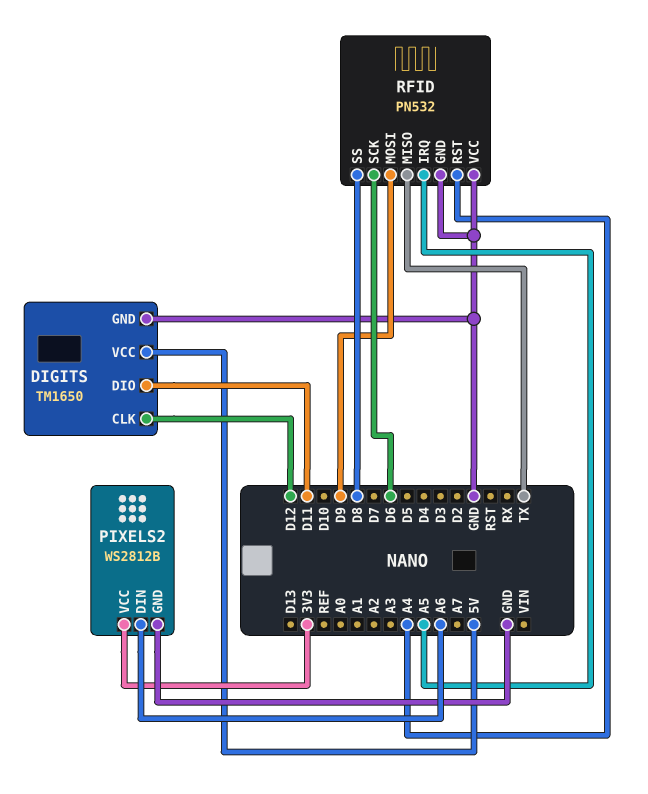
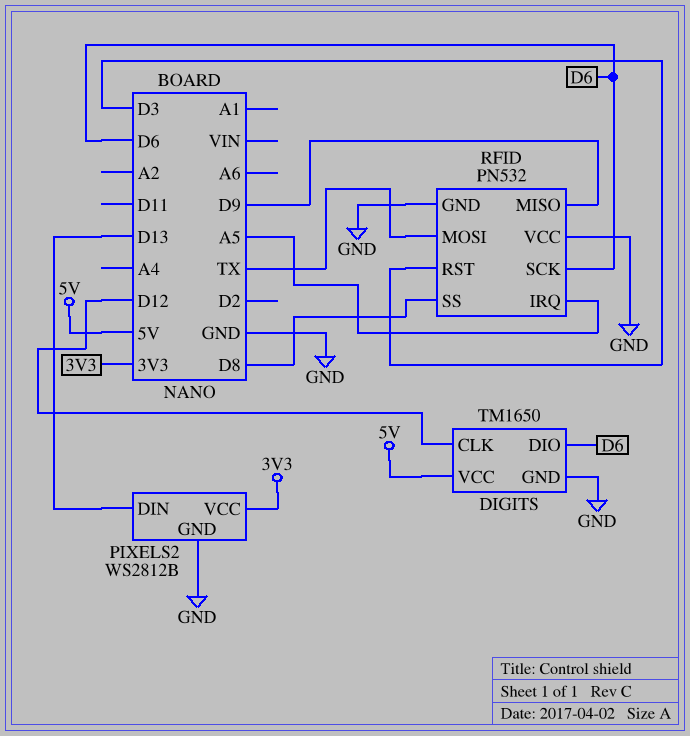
DIGITS pin DIO: D11 -> D6
PIXELS2 pin DIN: A6 -> D13
RFID pin MISO: TX -> D9
RFID pin MOSI: D9 -> TX
RFID pin RST: A4 -> D3

